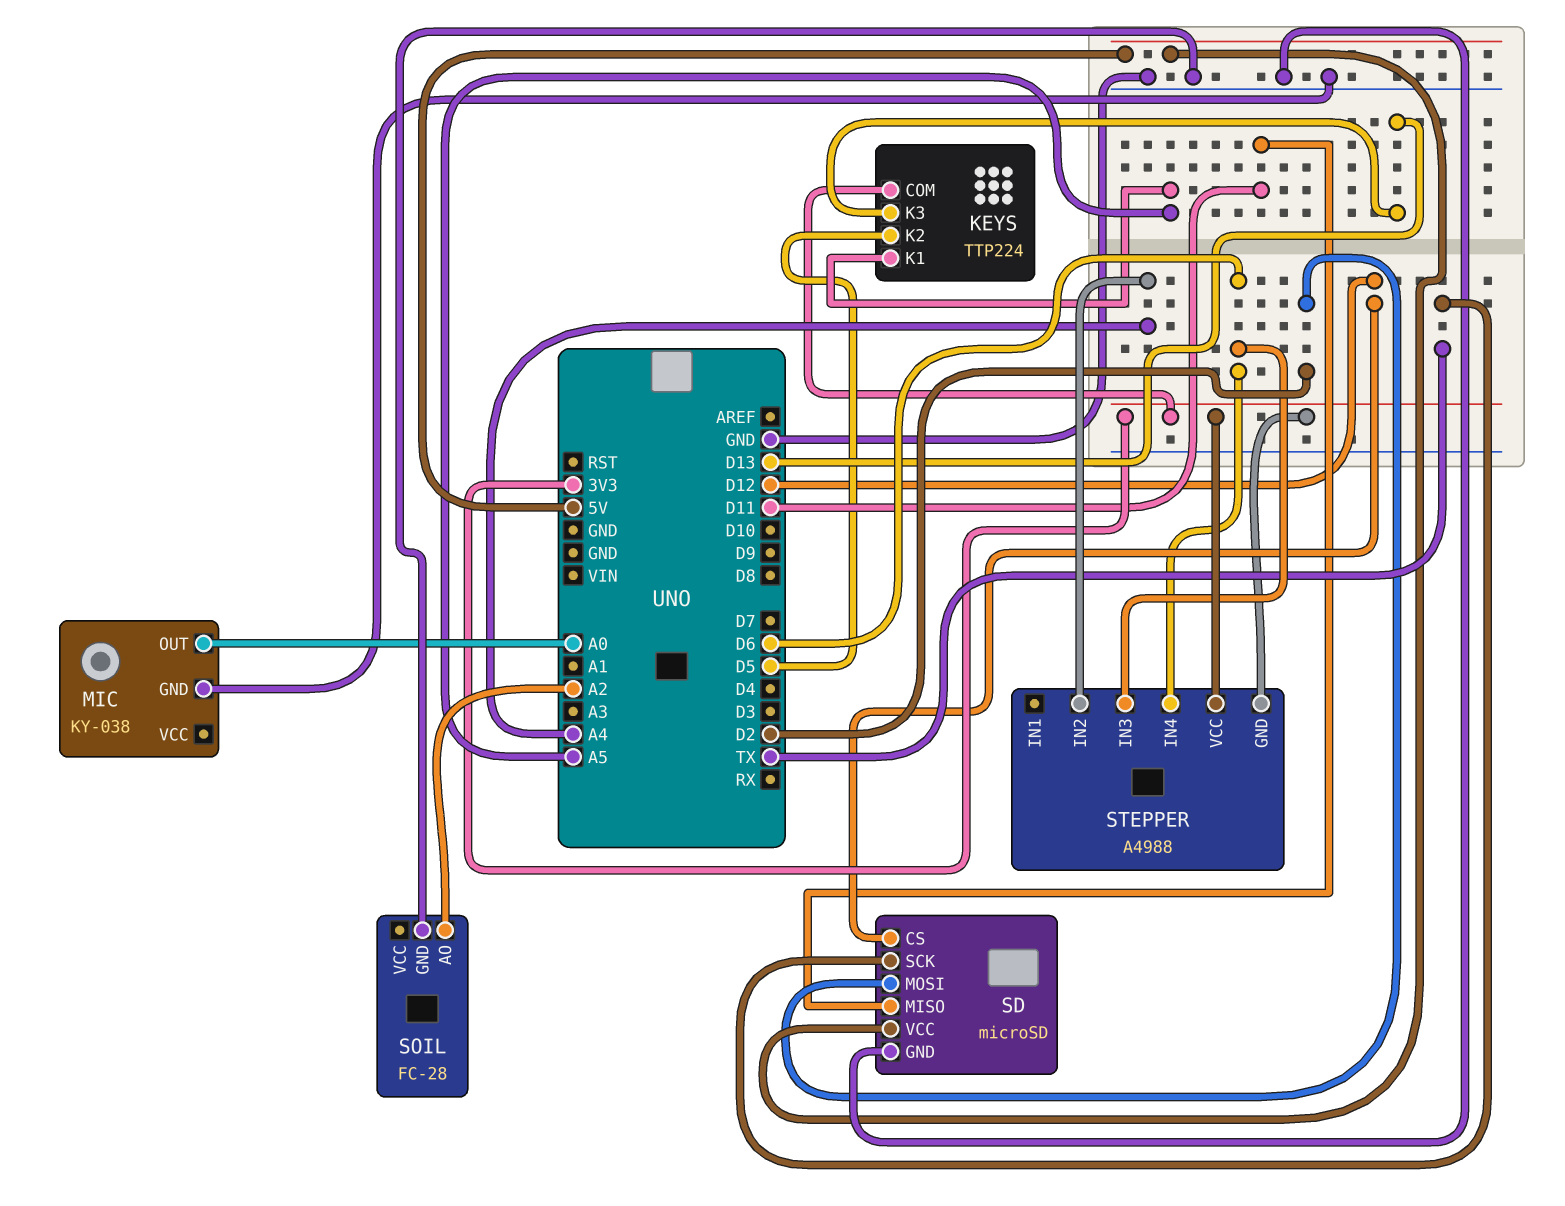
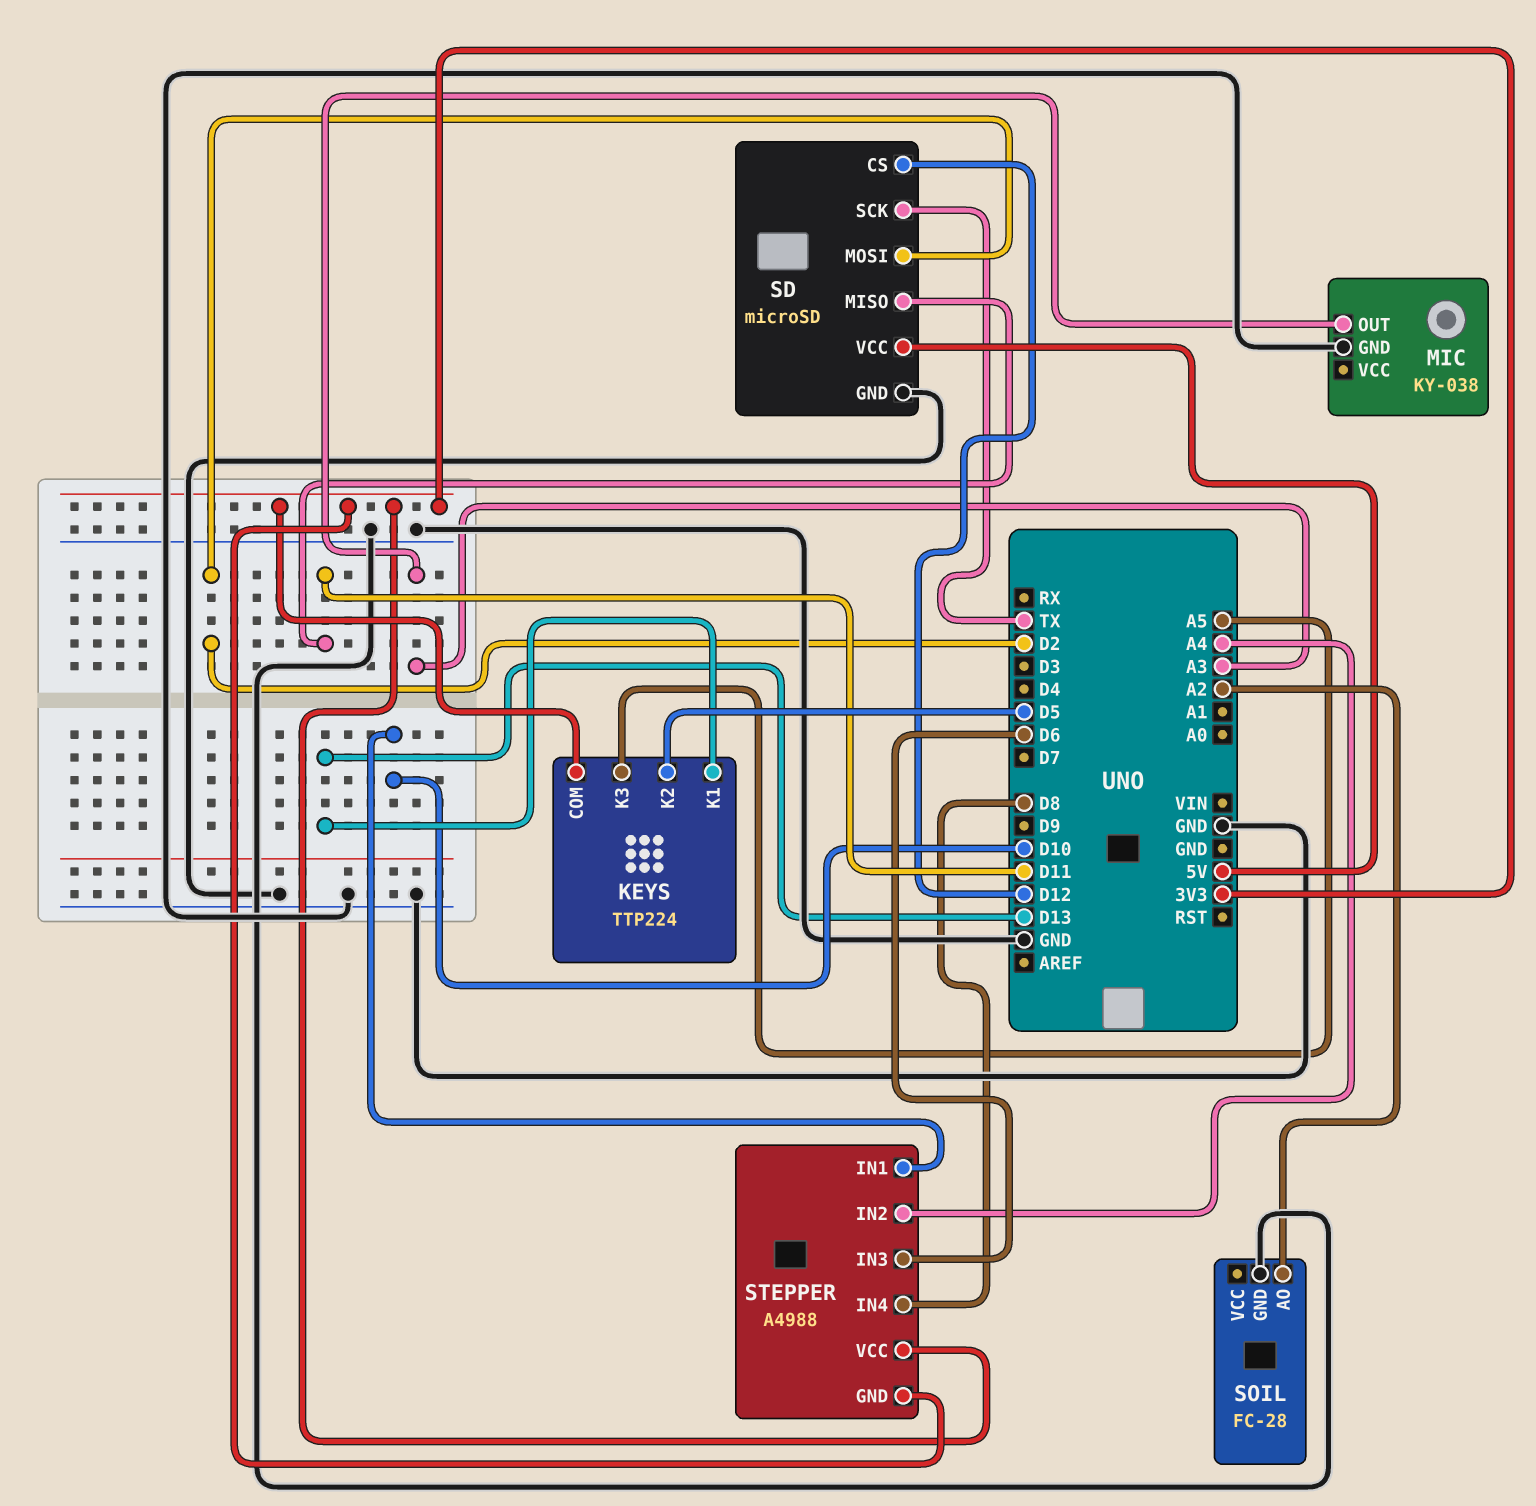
KEYS pin K1: A5 -> D13
KEYS pin K3: D13 -> A5
MIC pin OUT: A0 -> A3
STEPPER pin IN1: none -> D10
STEPPER pin IN4: D6 -> D8

